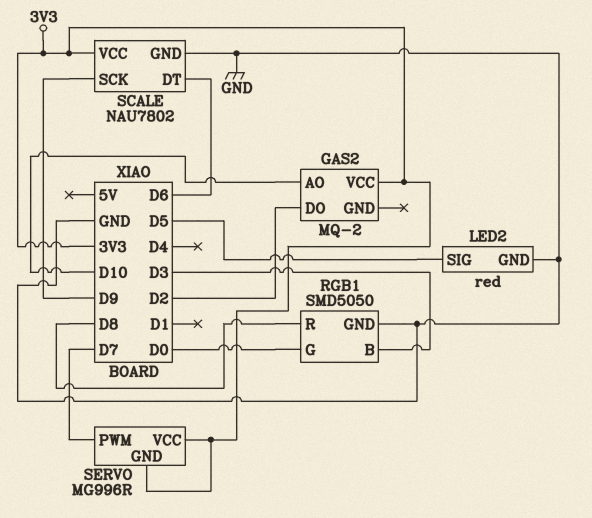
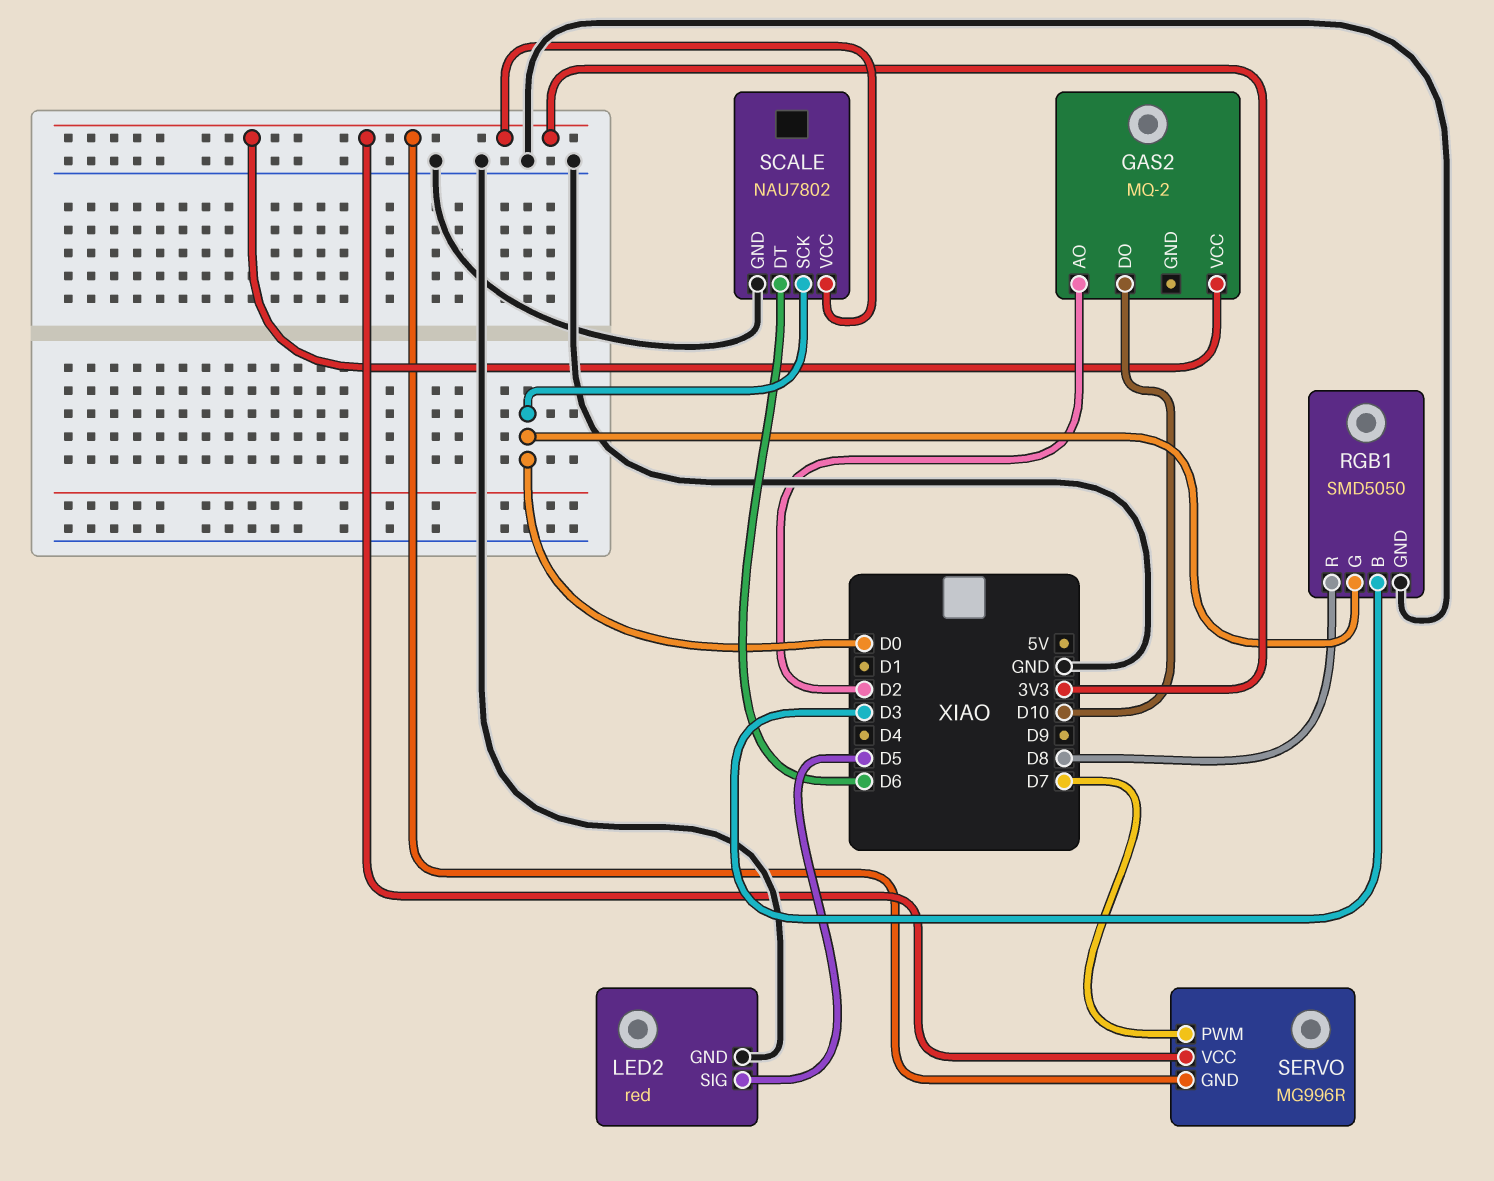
GAS2 pin AO: D10 -> D2
GAS2 pin DO: D2 -> D10
SCALE pin SCK: D9 -> D0

